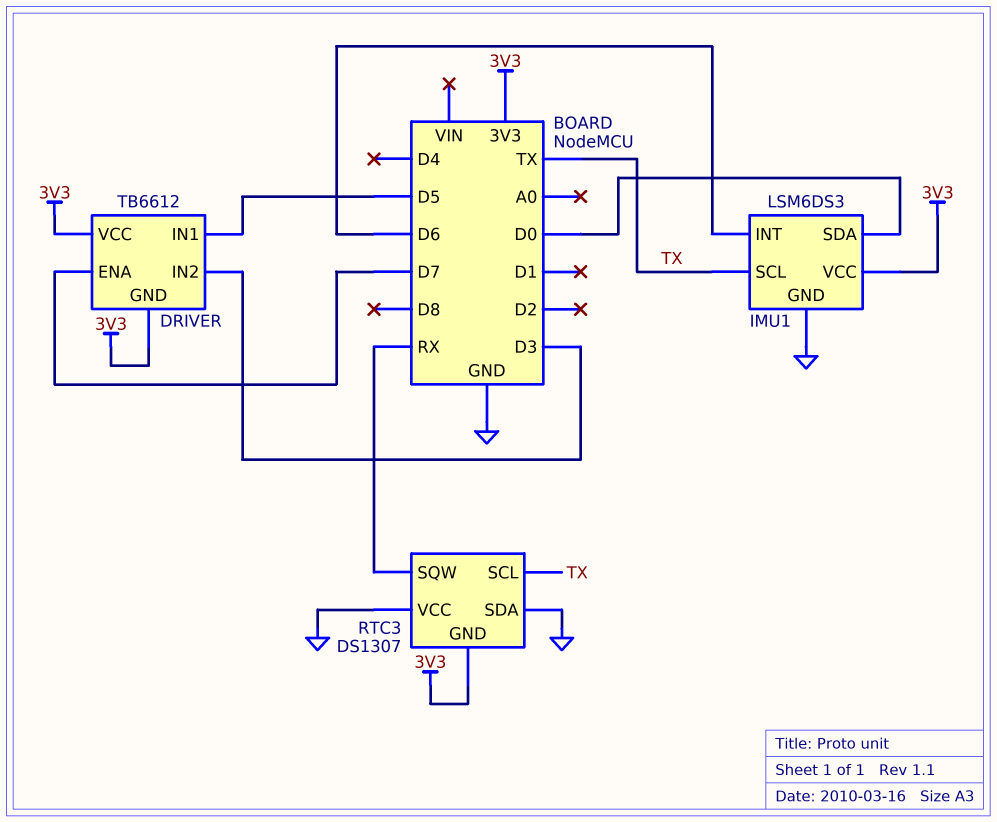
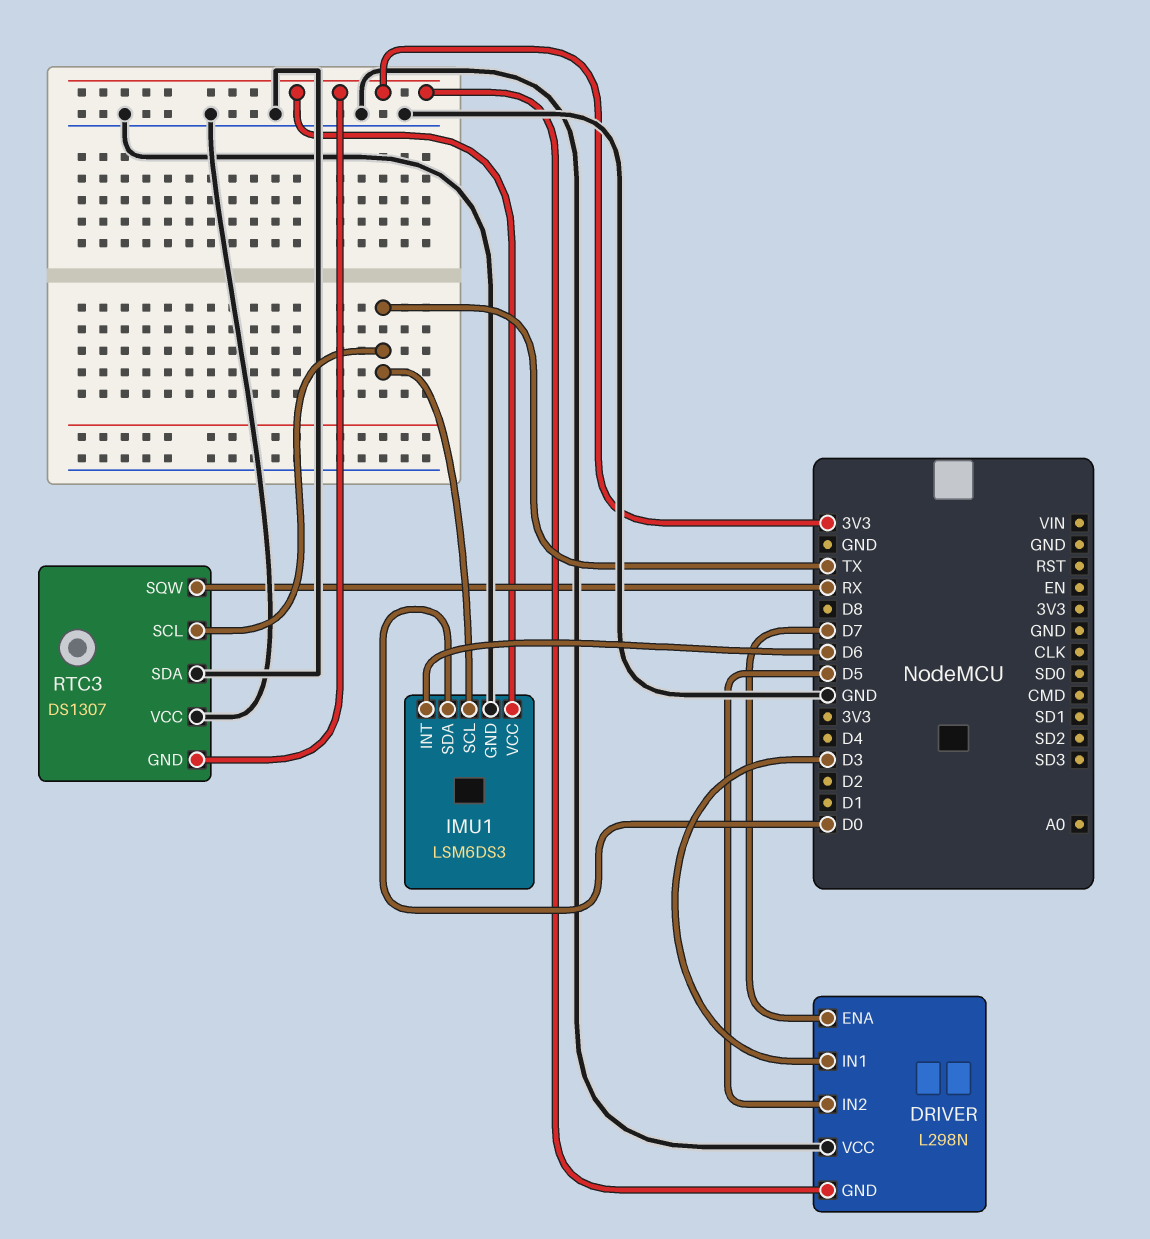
DRIVER: TB6612 -> L298N
DRIVER pin IN1: D5 -> D3
DRIVER pin IN2: D3 -> D5
DRIVER pin VCC: 3V3 -> GND

